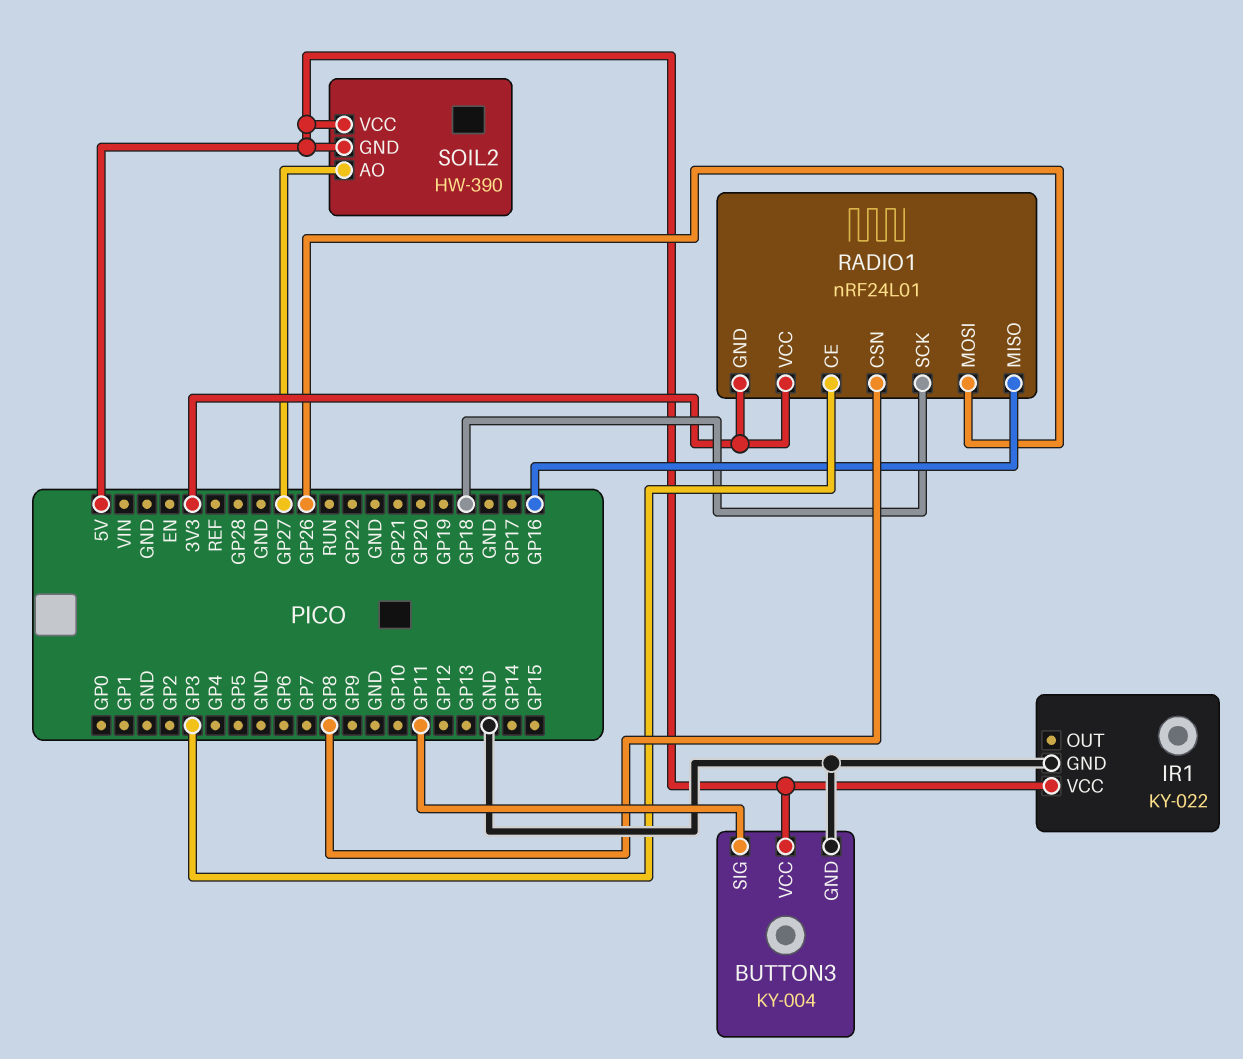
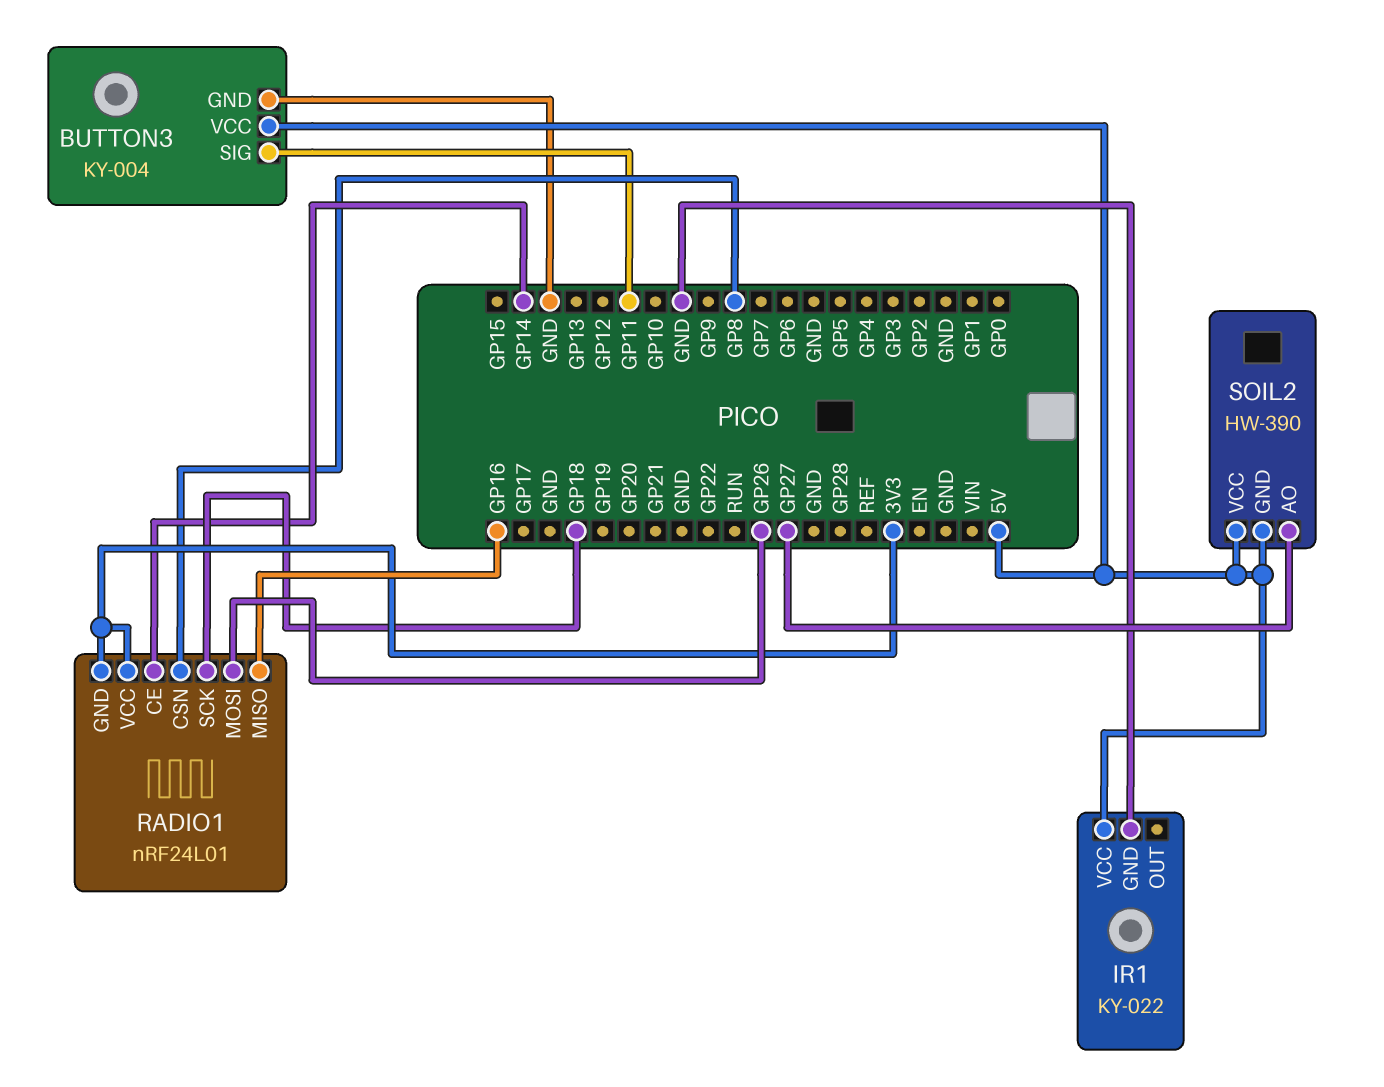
RADIO1 pin CE: GP3 -> GP14

